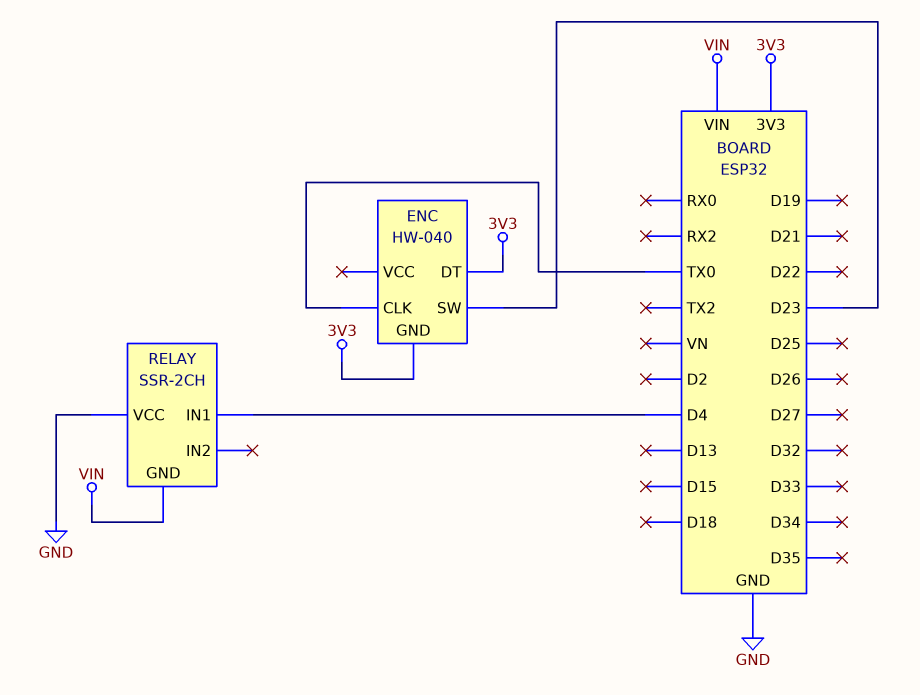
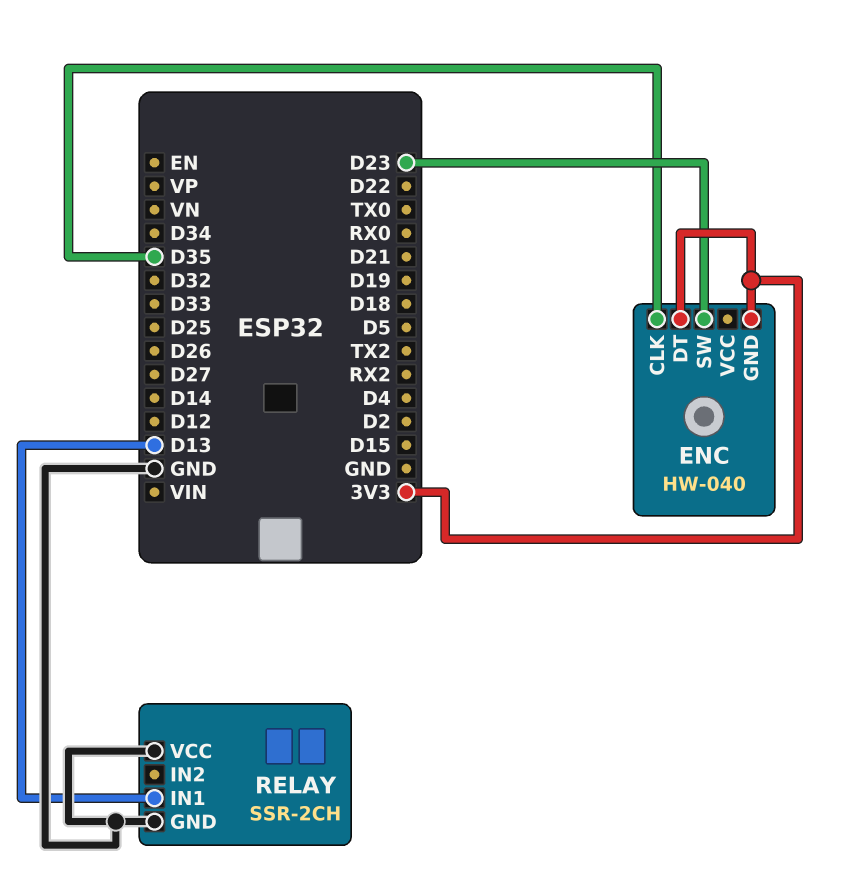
ENC pin CLK: TX0 -> D35
RELAY pin GND: VIN -> GND
RELAY pin IN1: D4 -> D13

